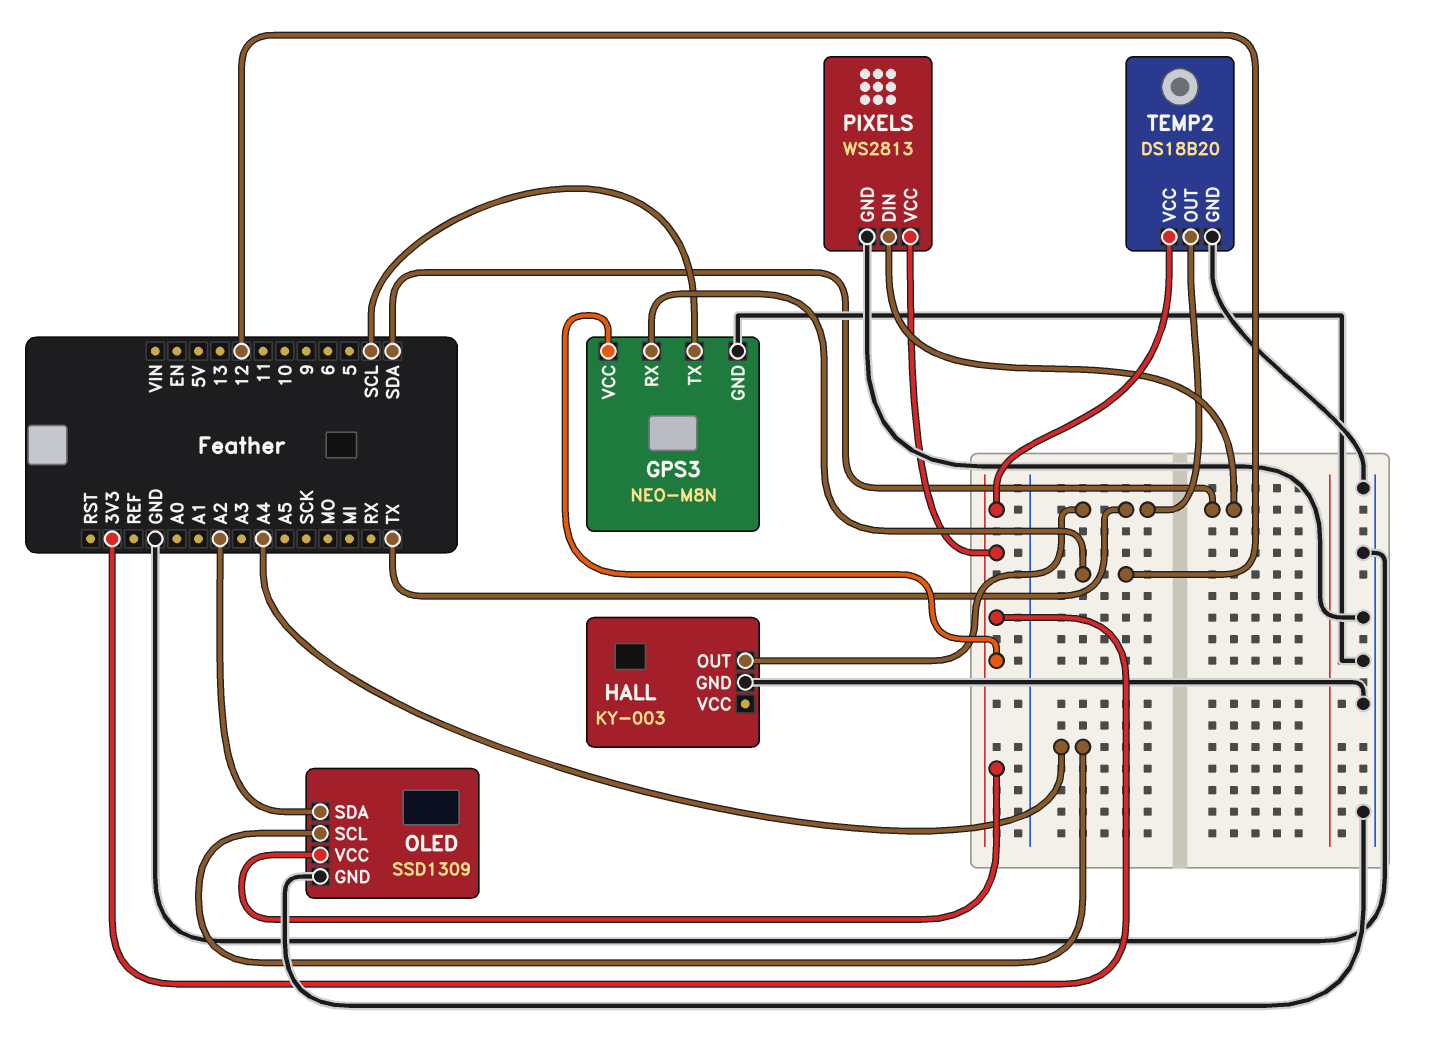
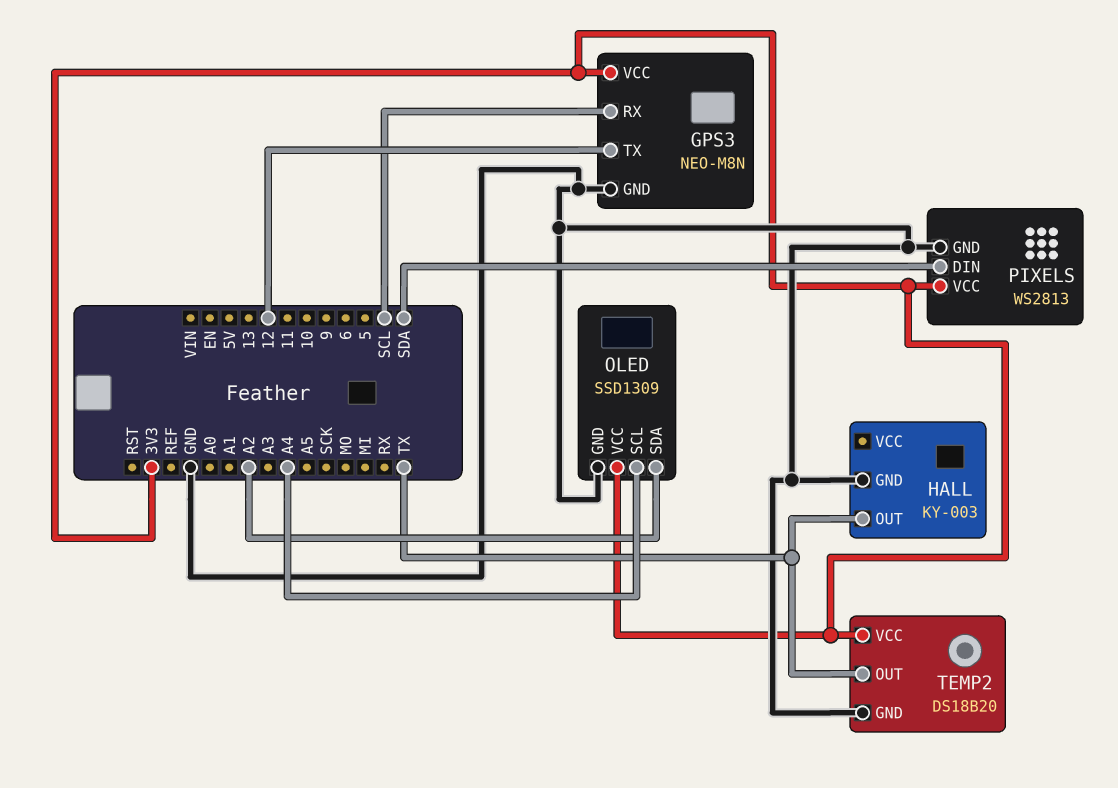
GPS3 pin RX: 12 -> SCL
GPS3 pin TX: SCL -> 12

